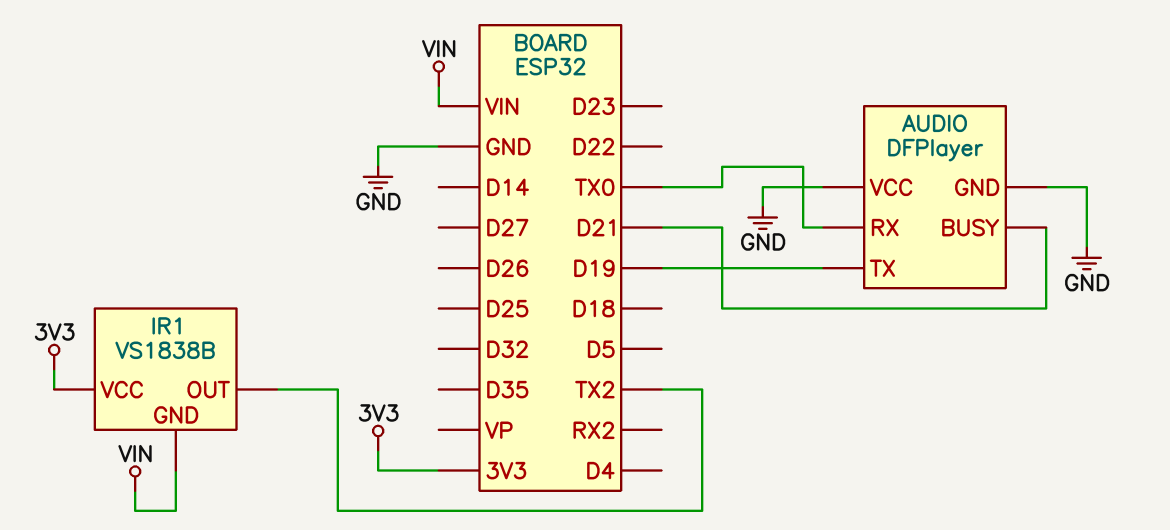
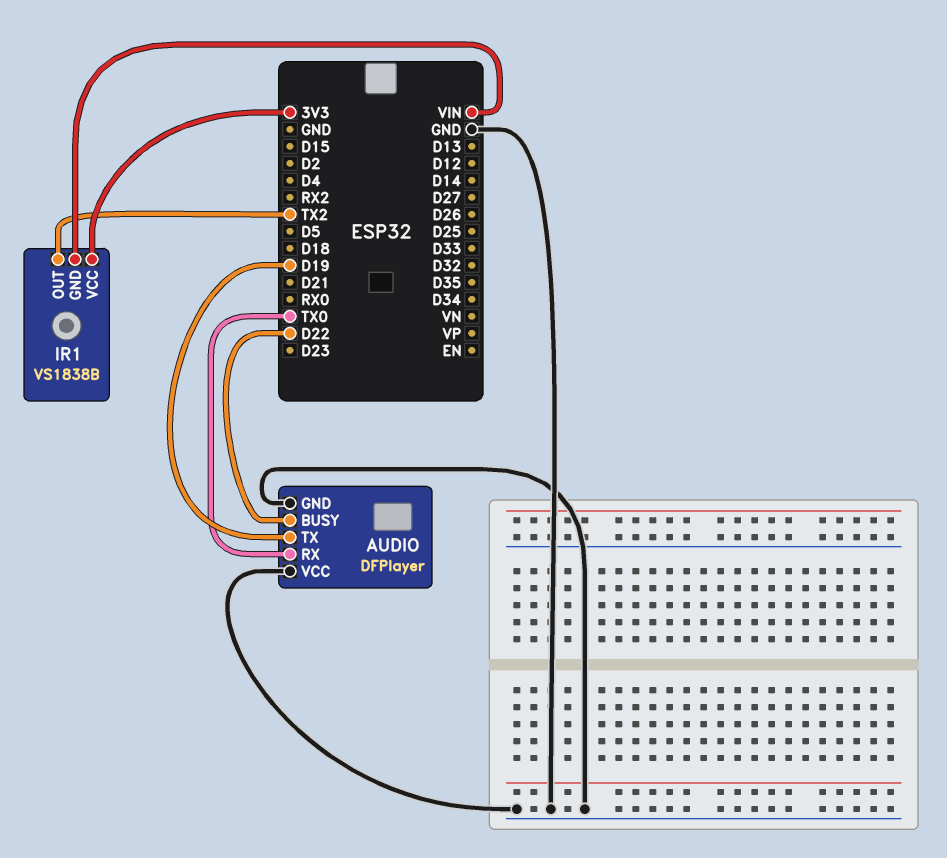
AUDIO pin BUSY: D21 -> D22

